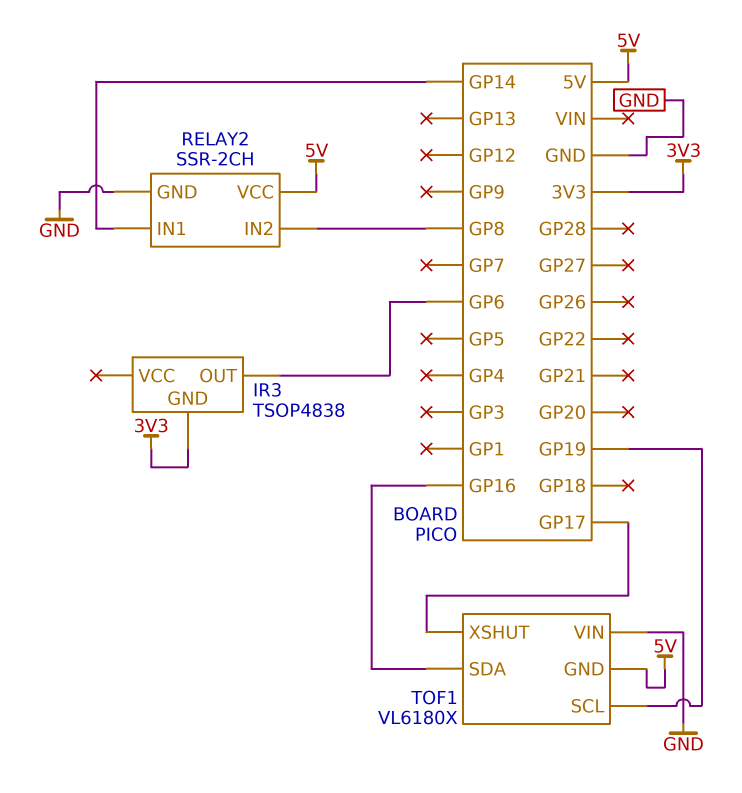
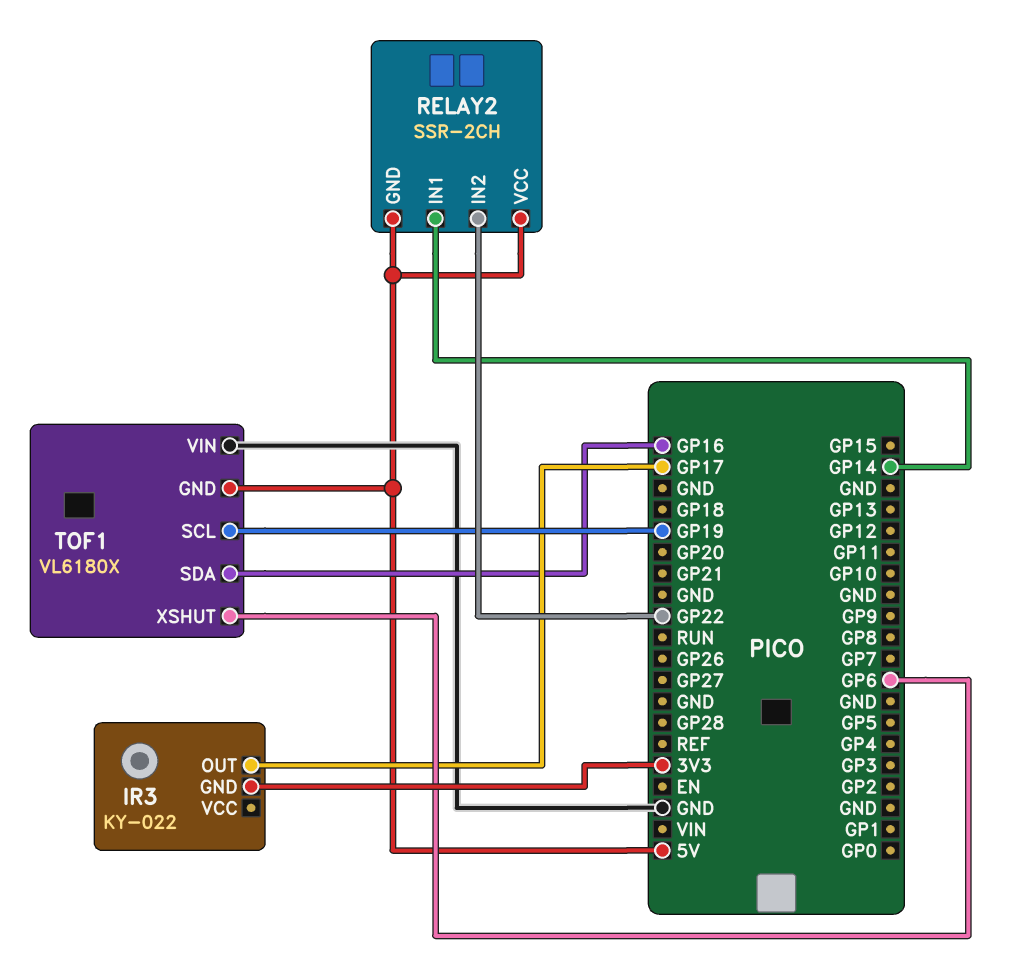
IR3: TSOP4838 -> KY-022
IR3 pin OUT: GP6 -> GP17
RELAY2 pin GND: GND -> 5V
RELAY2 pin IN2: GP8 -> GP22
TOF1 pin XSHUT: GP17 -> GP6

